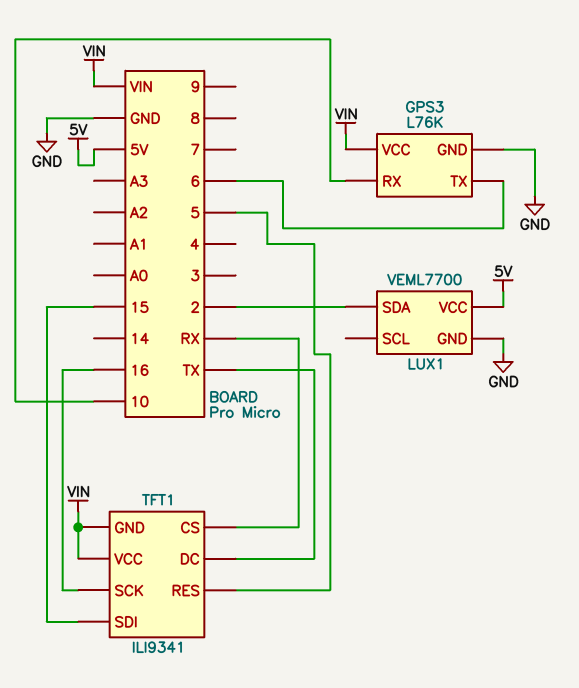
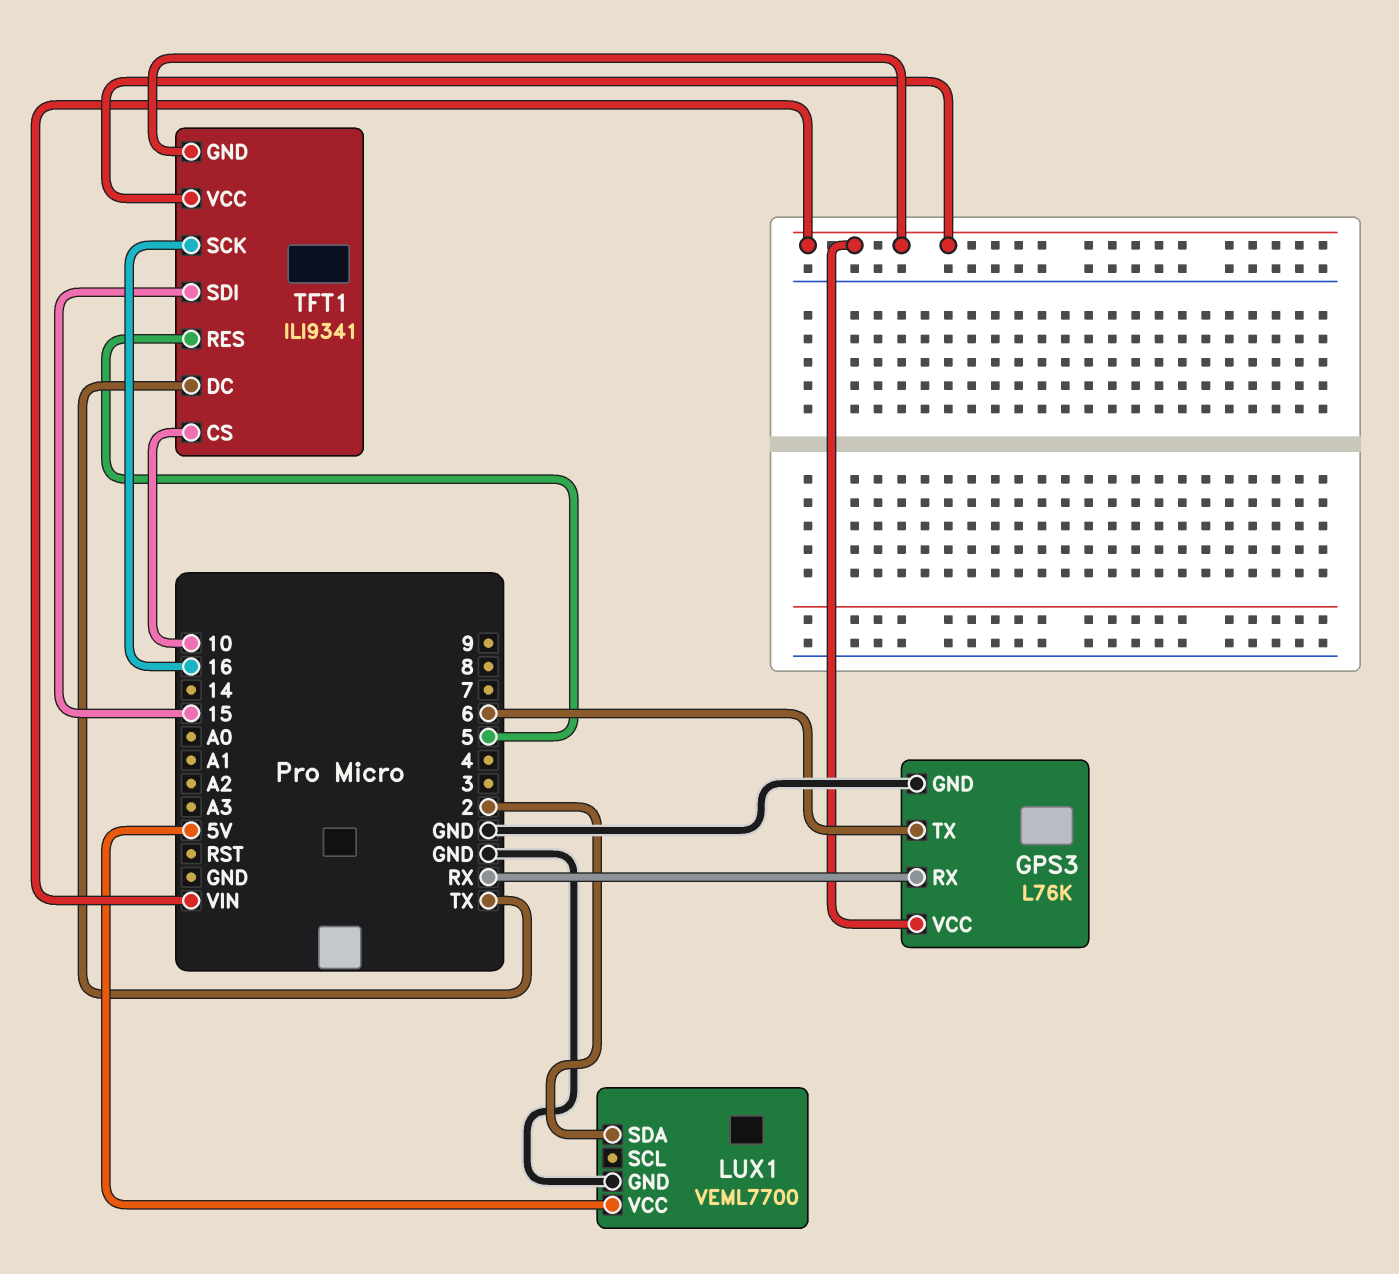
GPS3 pin RX: 10 -> RX
TFT1 pin CS: RX -> 10

